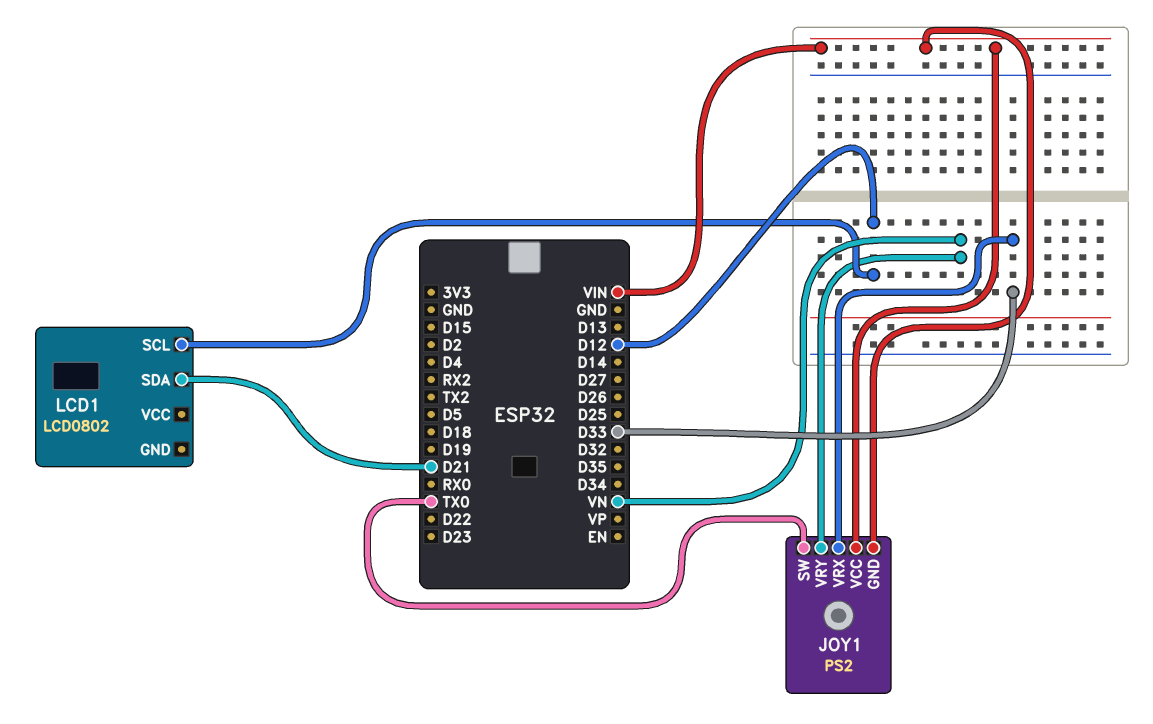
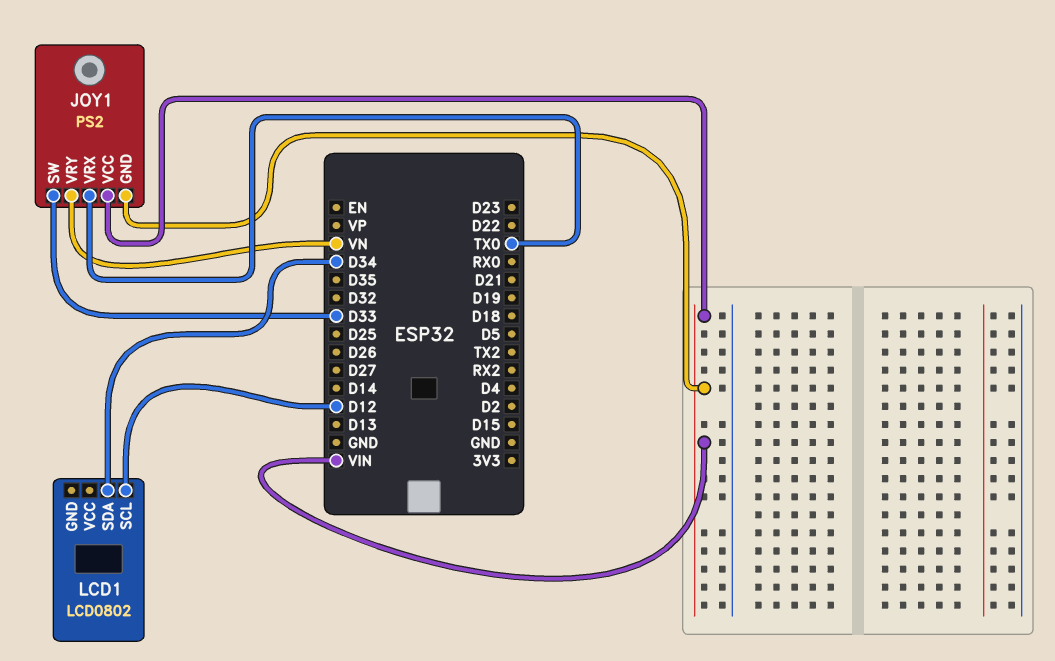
JOY1 pin SW: TX0 -> D33
JOY1 pin VRX: D33 -> TX0
LCD1 pin SDA: D21 -> D34

